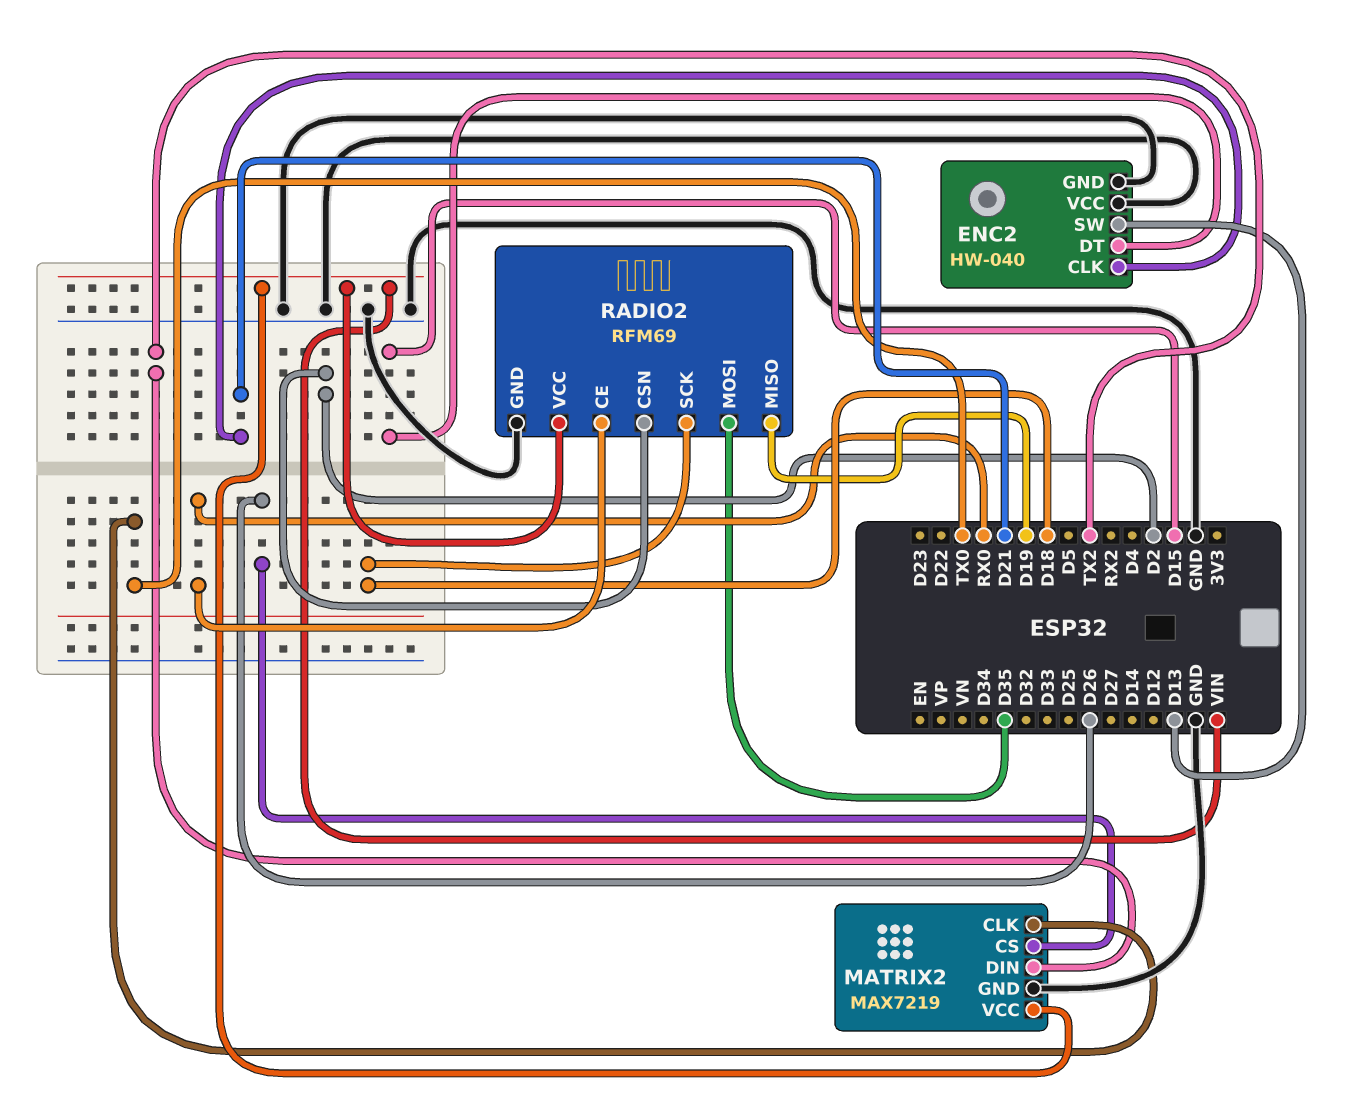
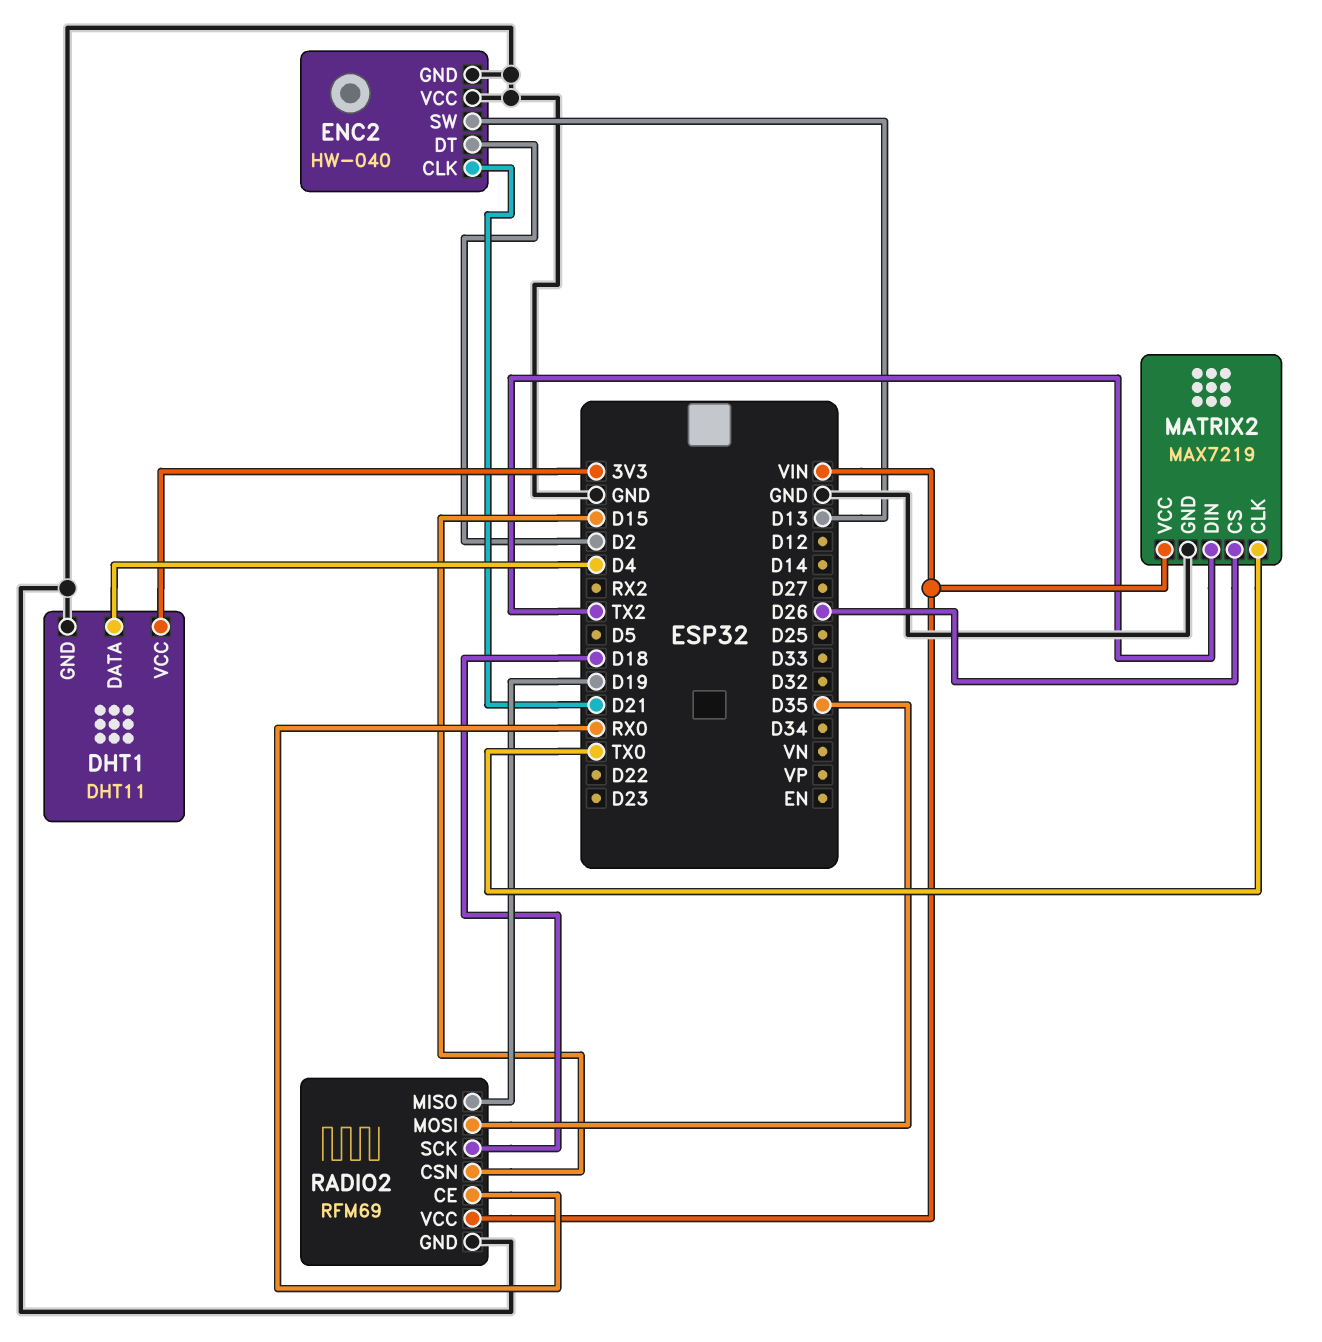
DHT1: none -> DHT11
DHT1 pin DATA: none -> D4
DHT1 pin GND: none -> GND
DHT1 pin VCC: none -> 3V3
ENC2 pin DT: D15 -> D2
RADIO2 pin CSN: D2 -> D15

